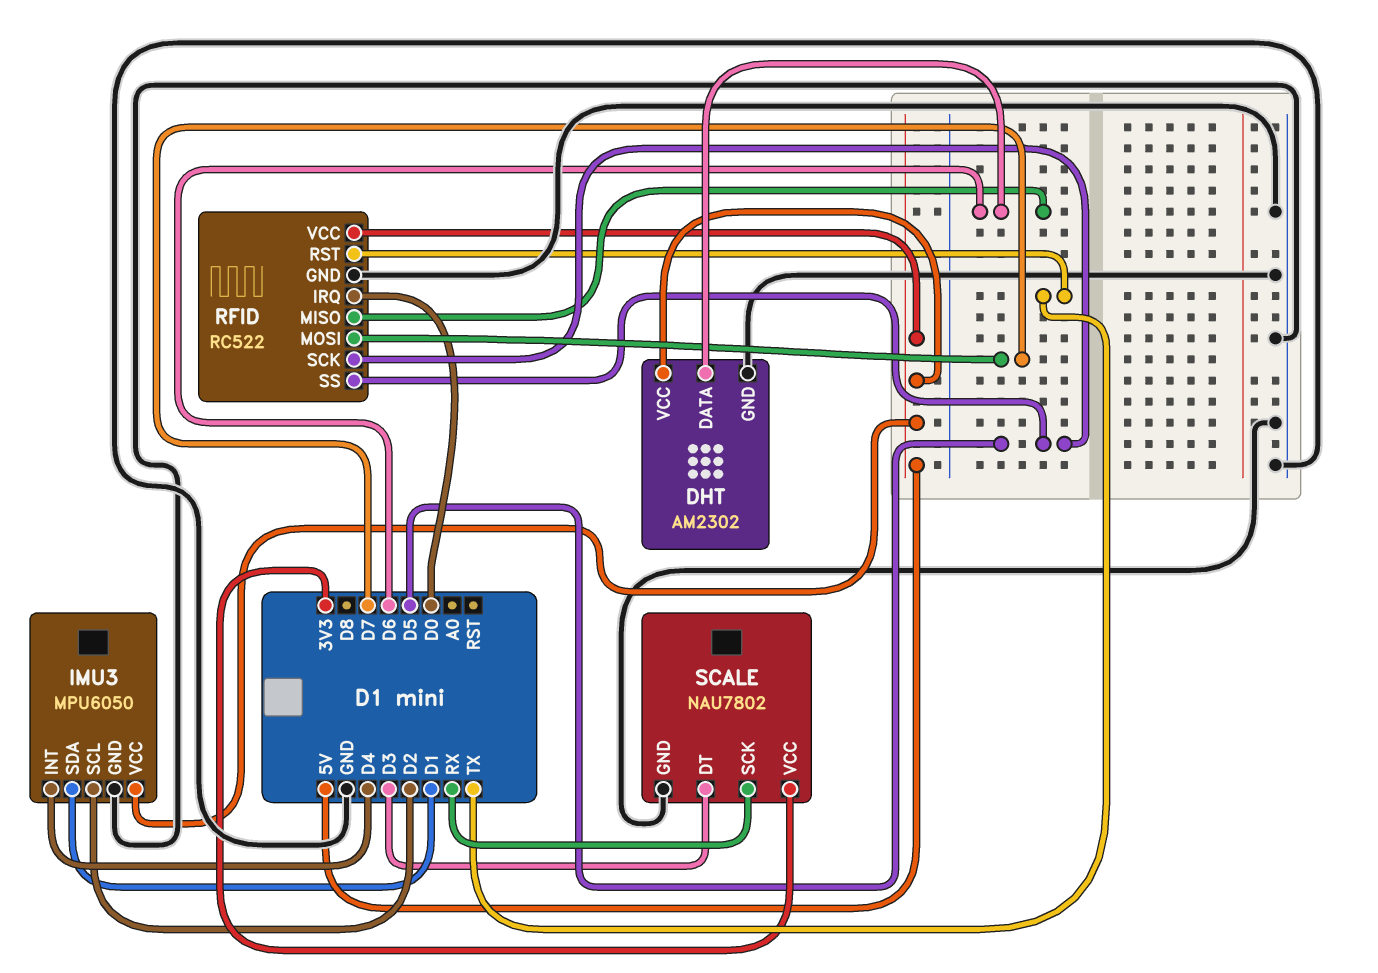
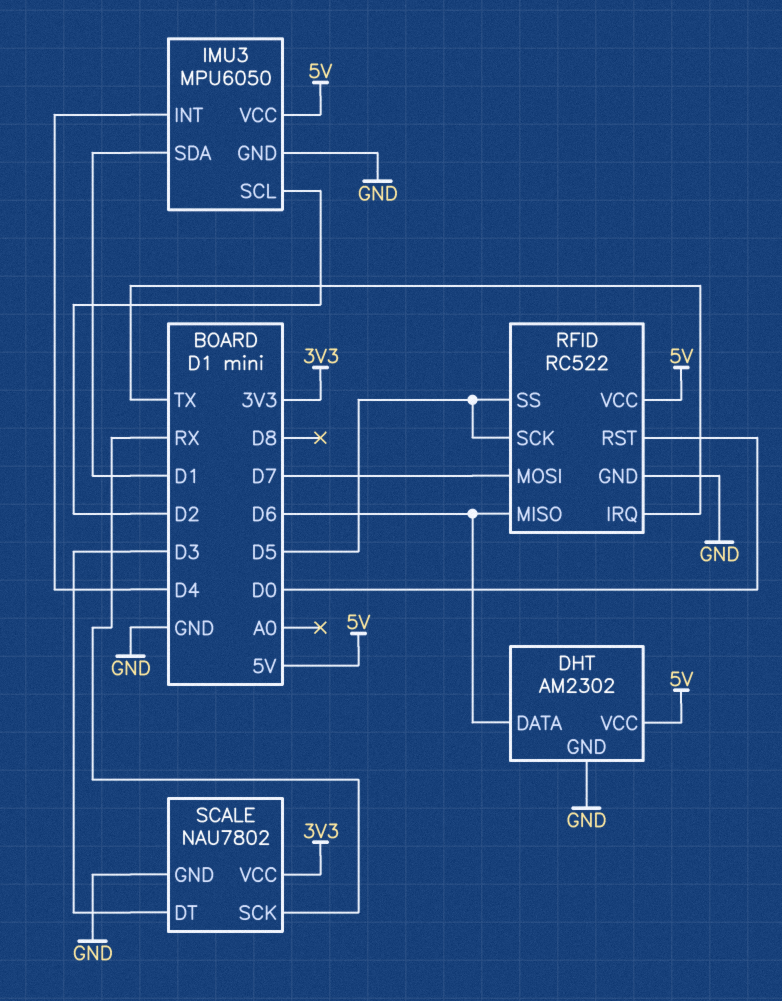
RFID pin IRQ: D0 -> TX
RFID pin RST: TX -> D0

